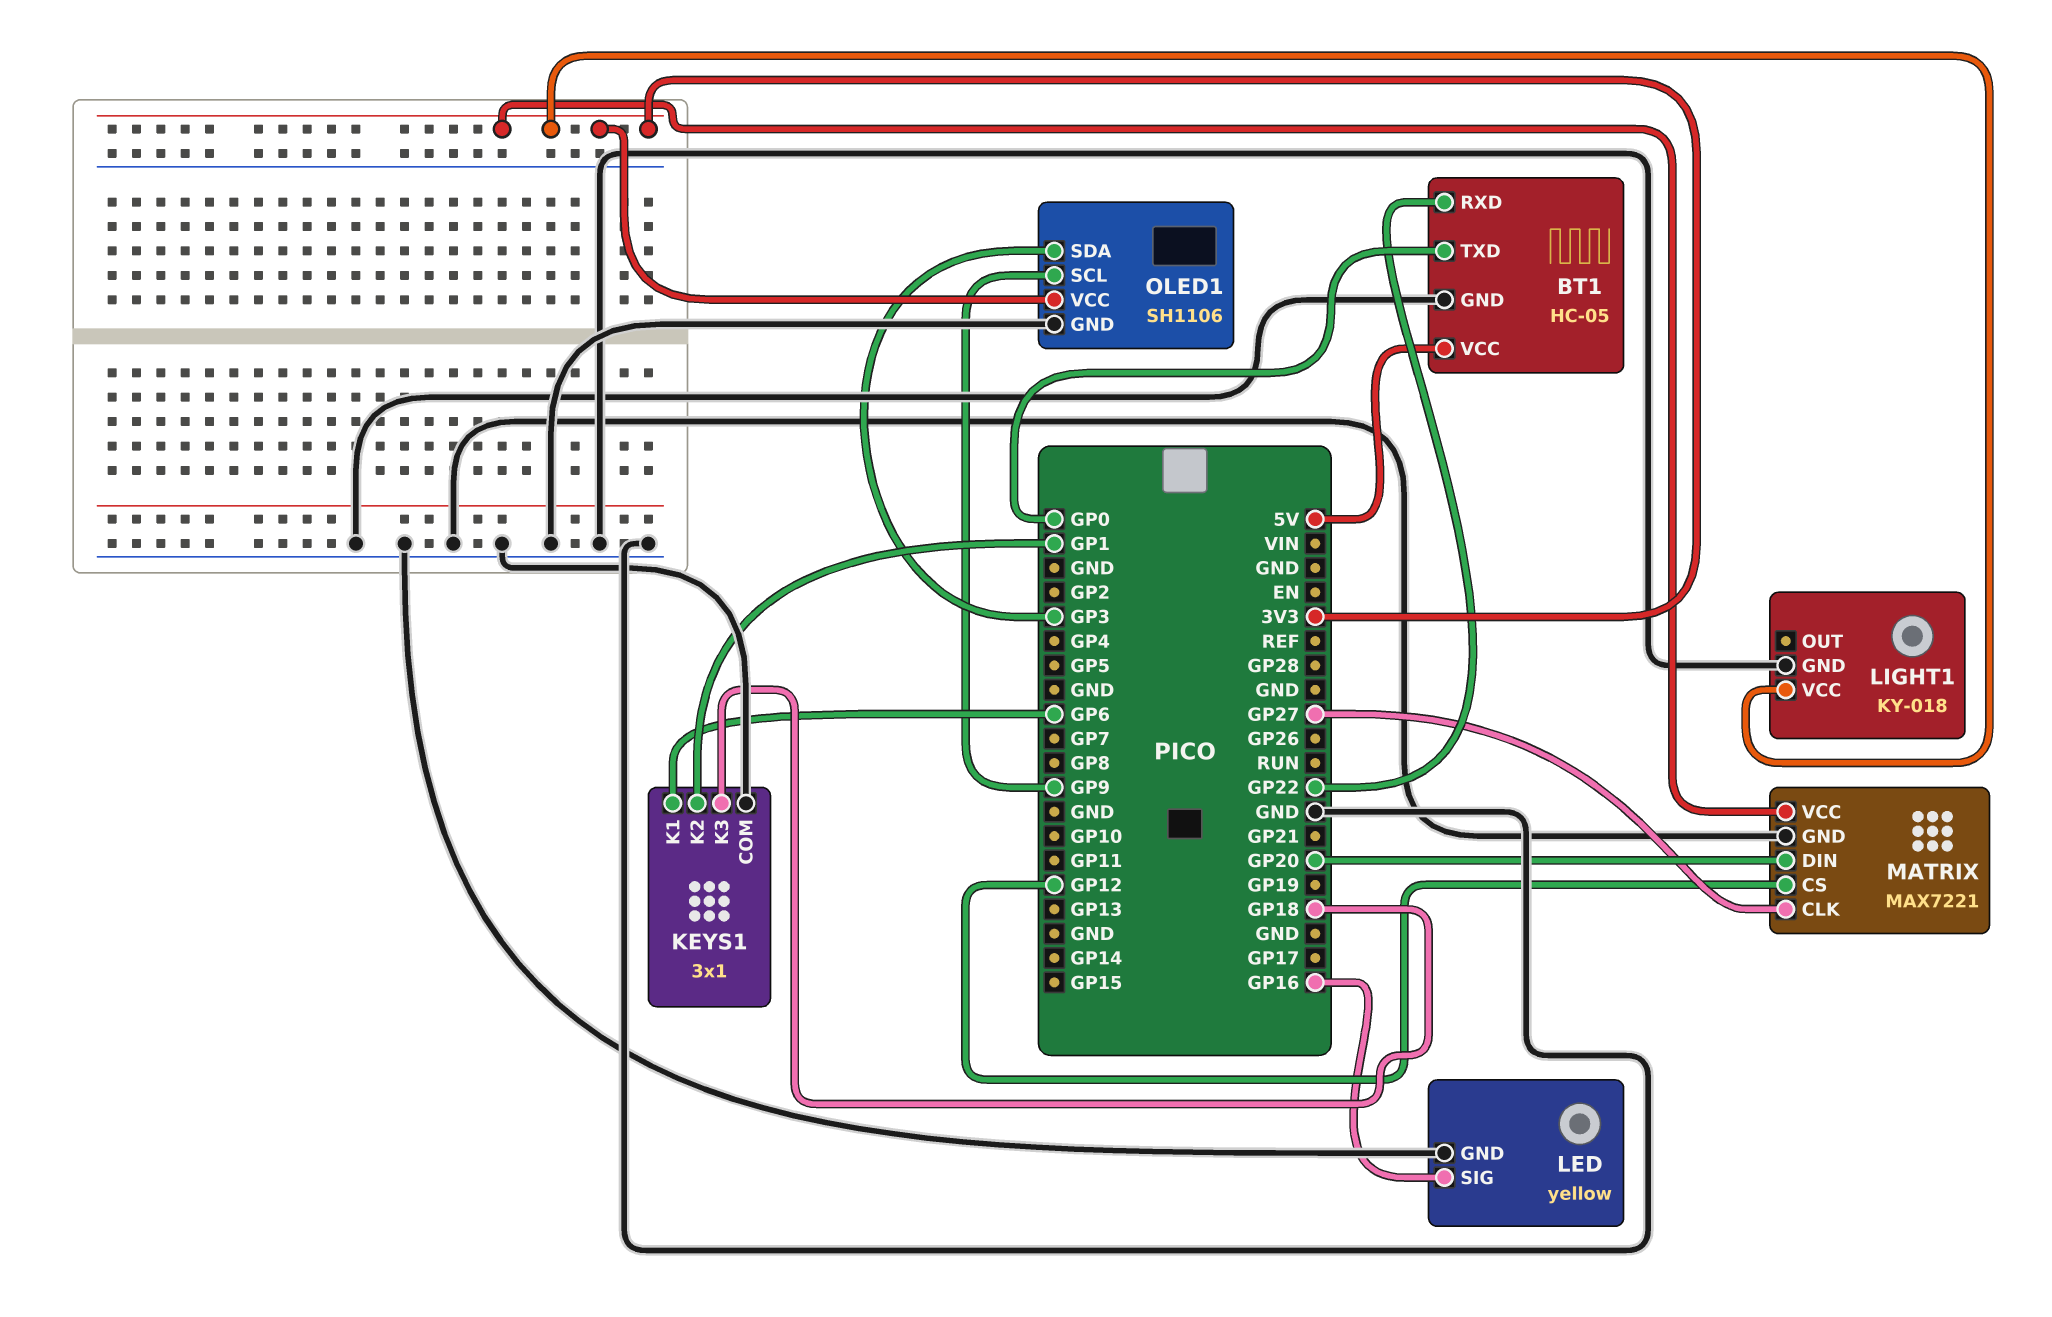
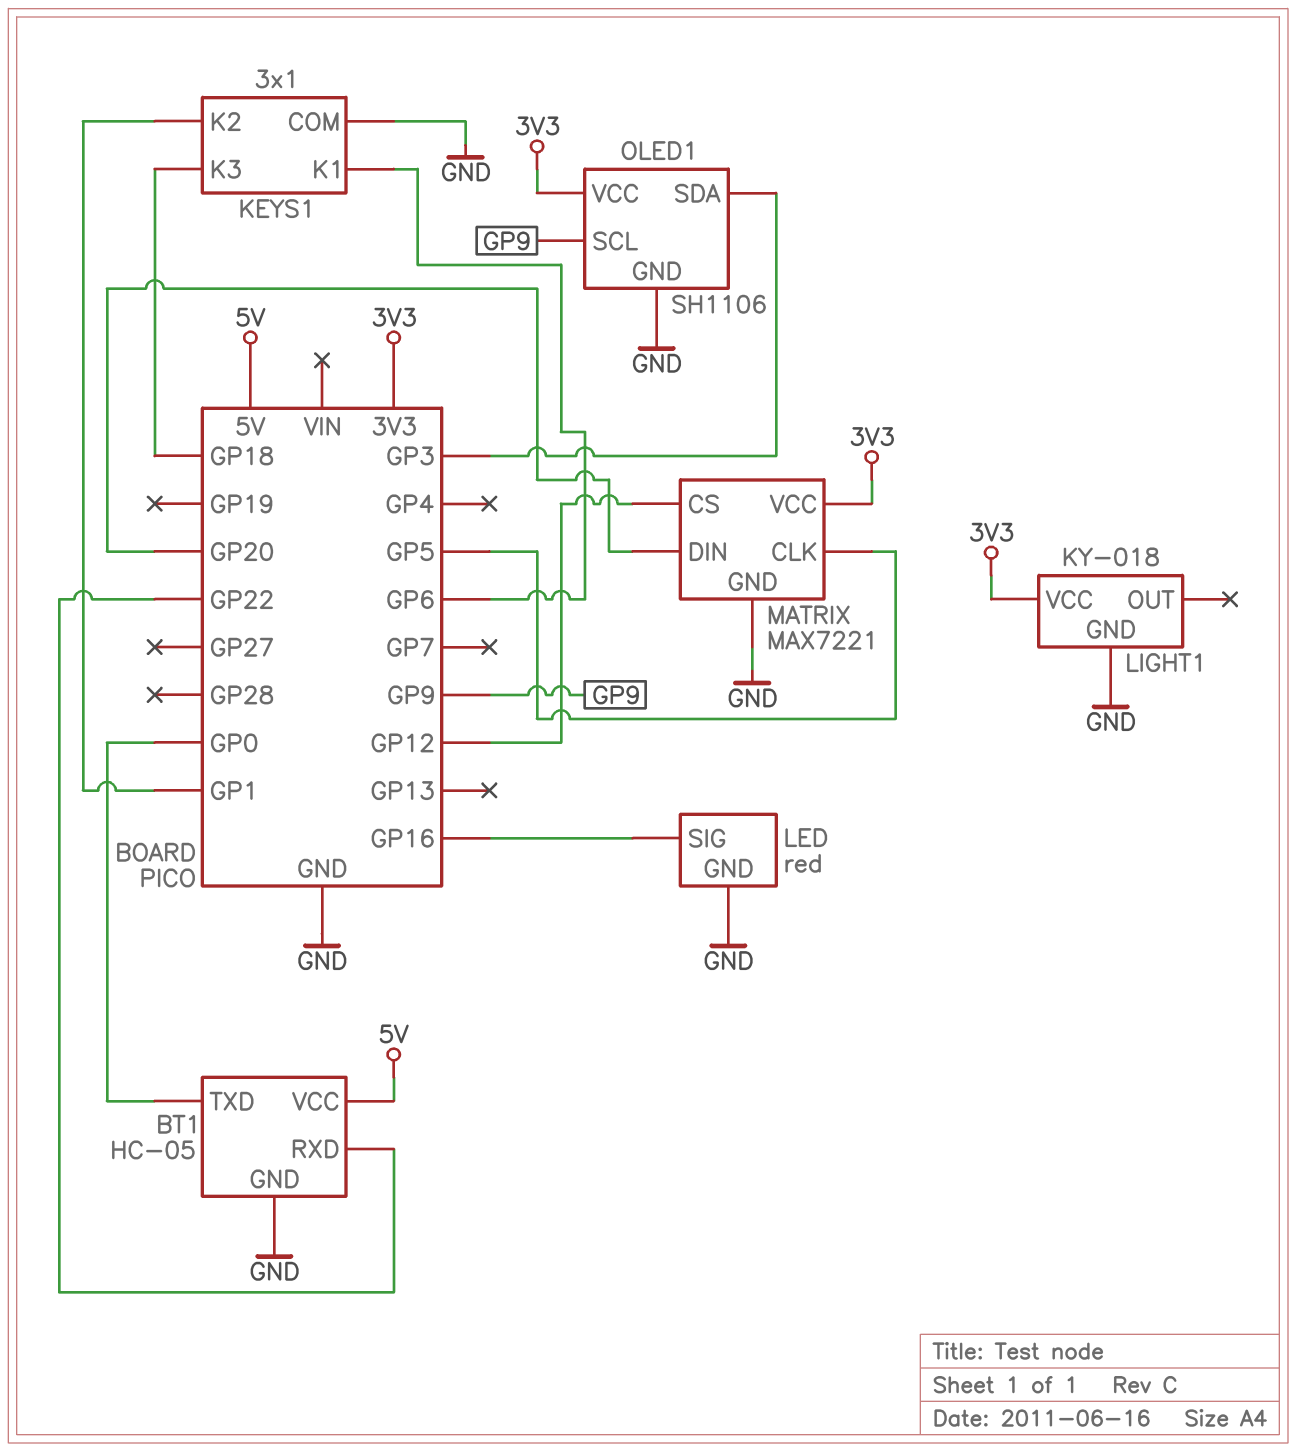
LED: yellow -> red
MATRIX pin CLK: GP27 -> GP5

